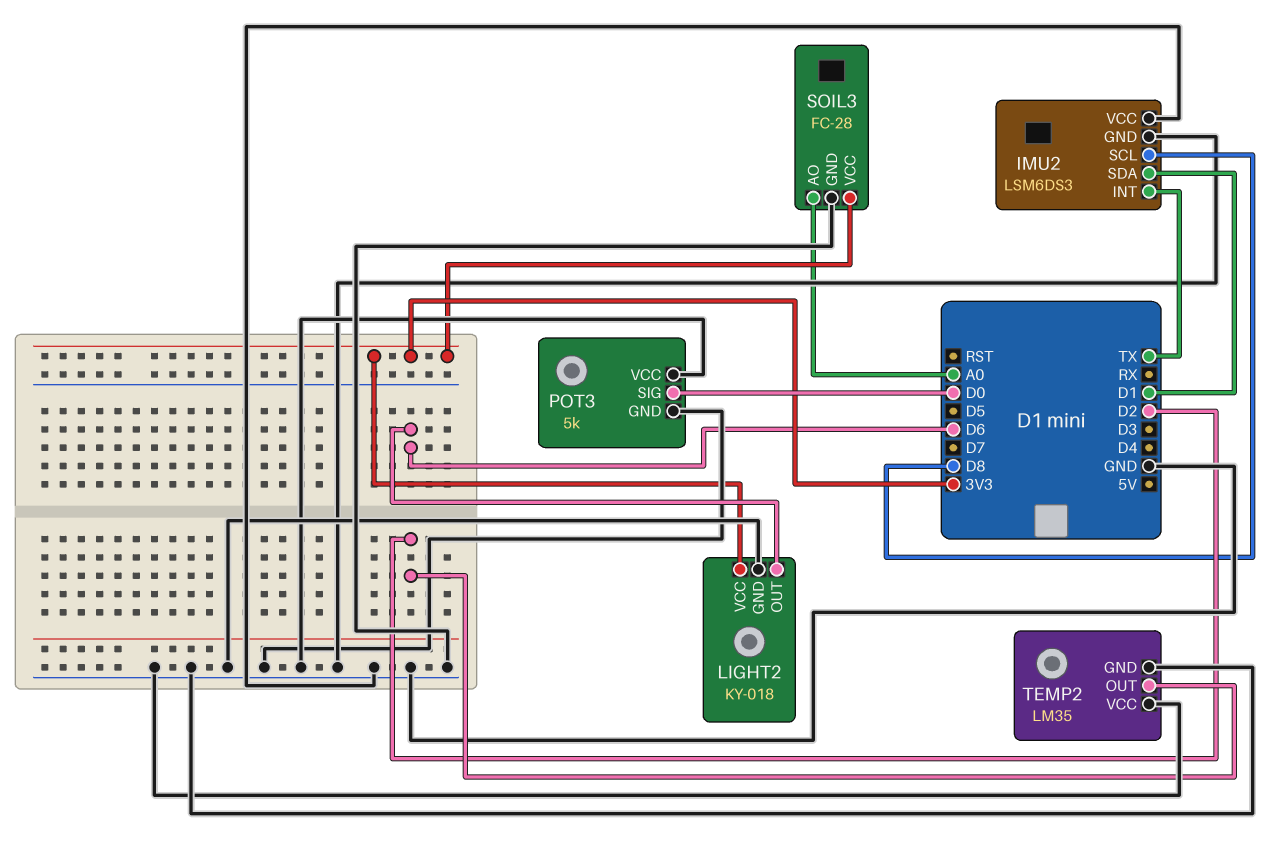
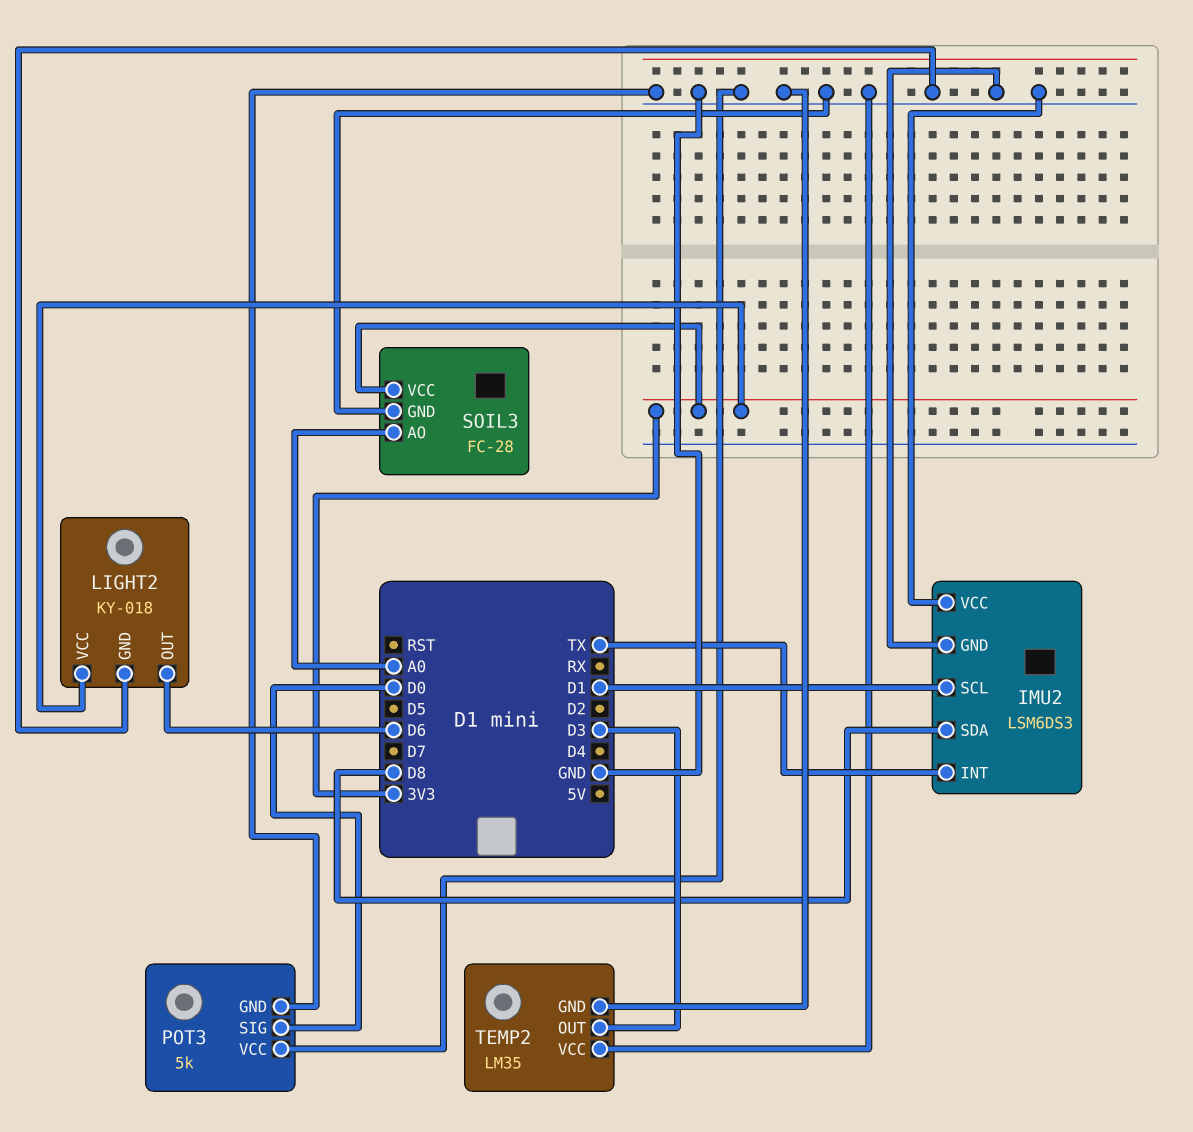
IMU2 pin SCL: D8 -> D1
IMU2 pin SDA: D1 -> D8
TEMP2 pin OUT: D2 -> D3

